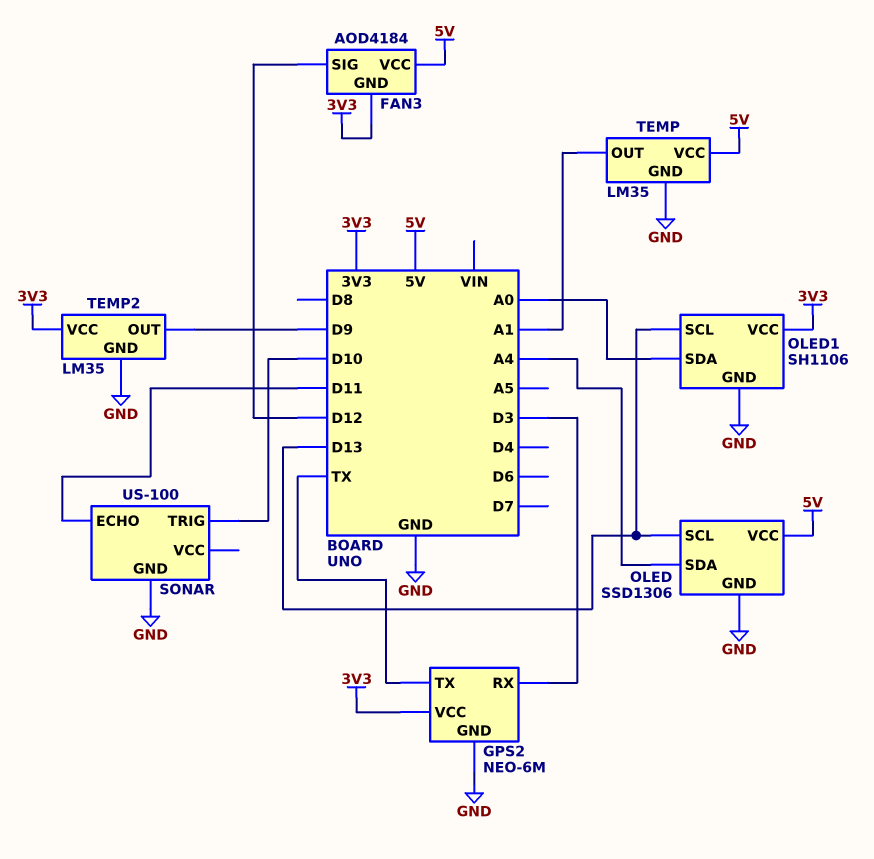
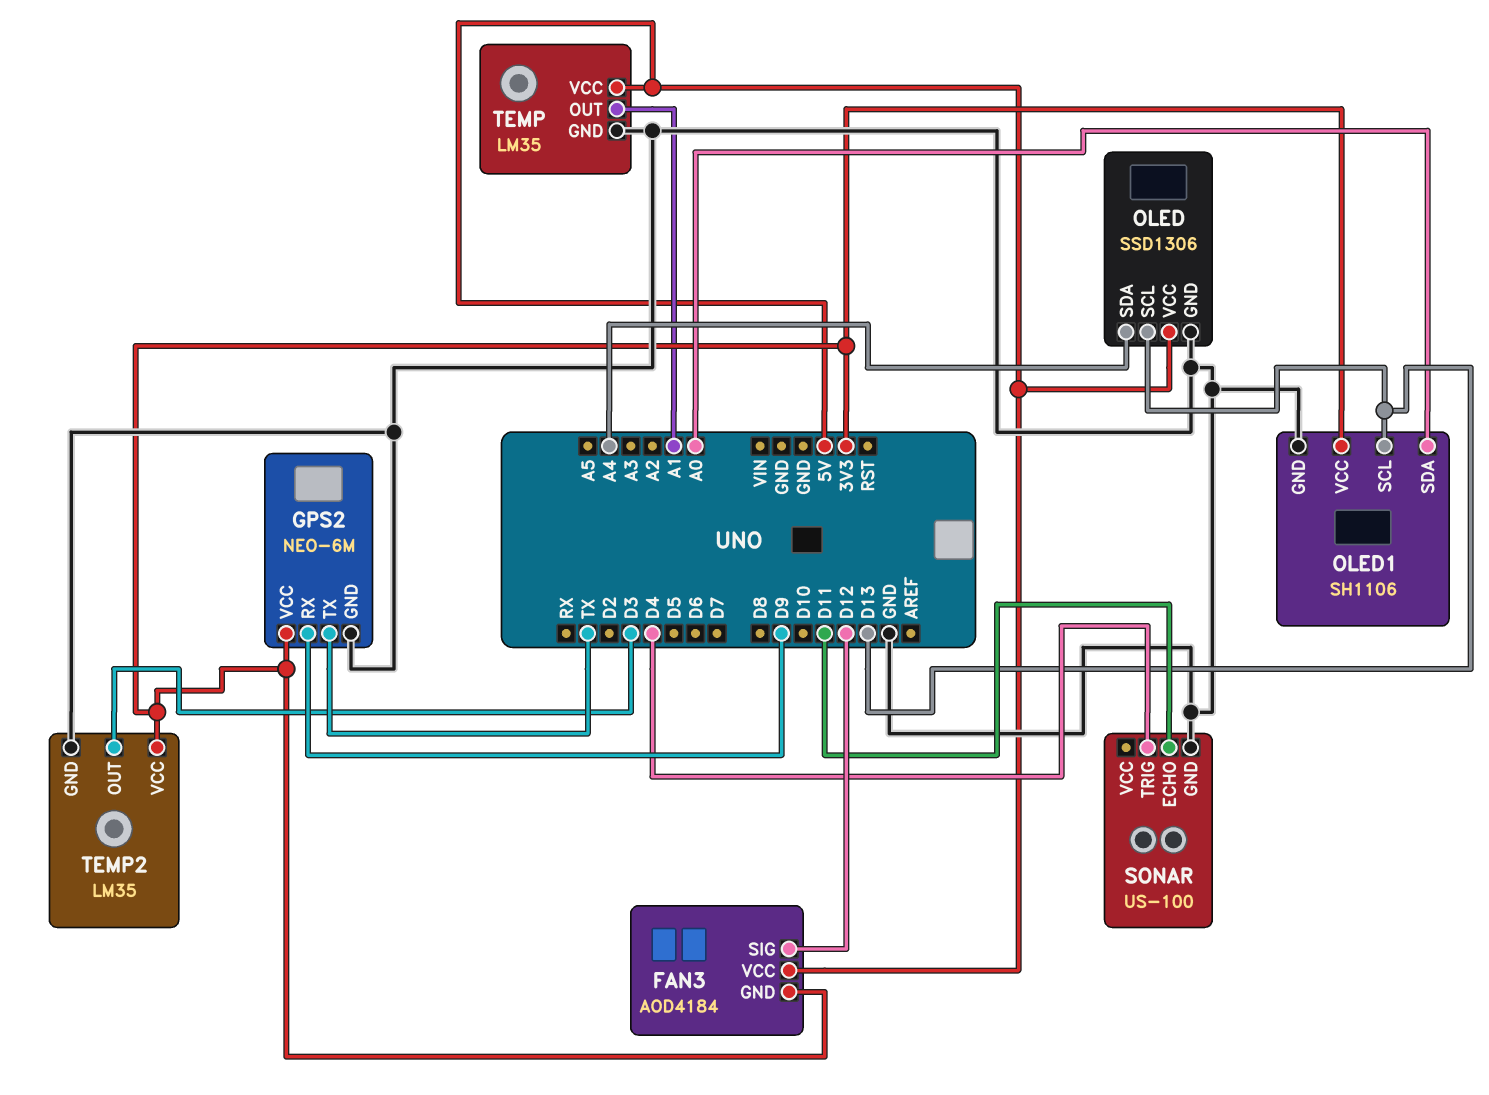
GPS2 pin RX: D3 -> D9
SONAR pin TRIG: D10 -> D4
TEMP2 pin OUT: D9 -> D3

